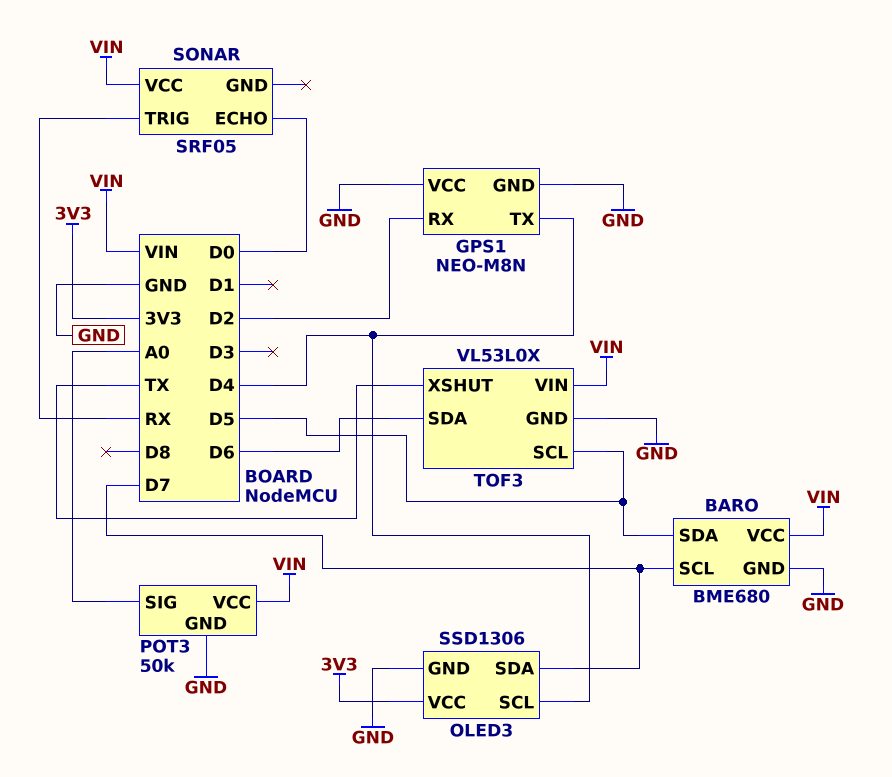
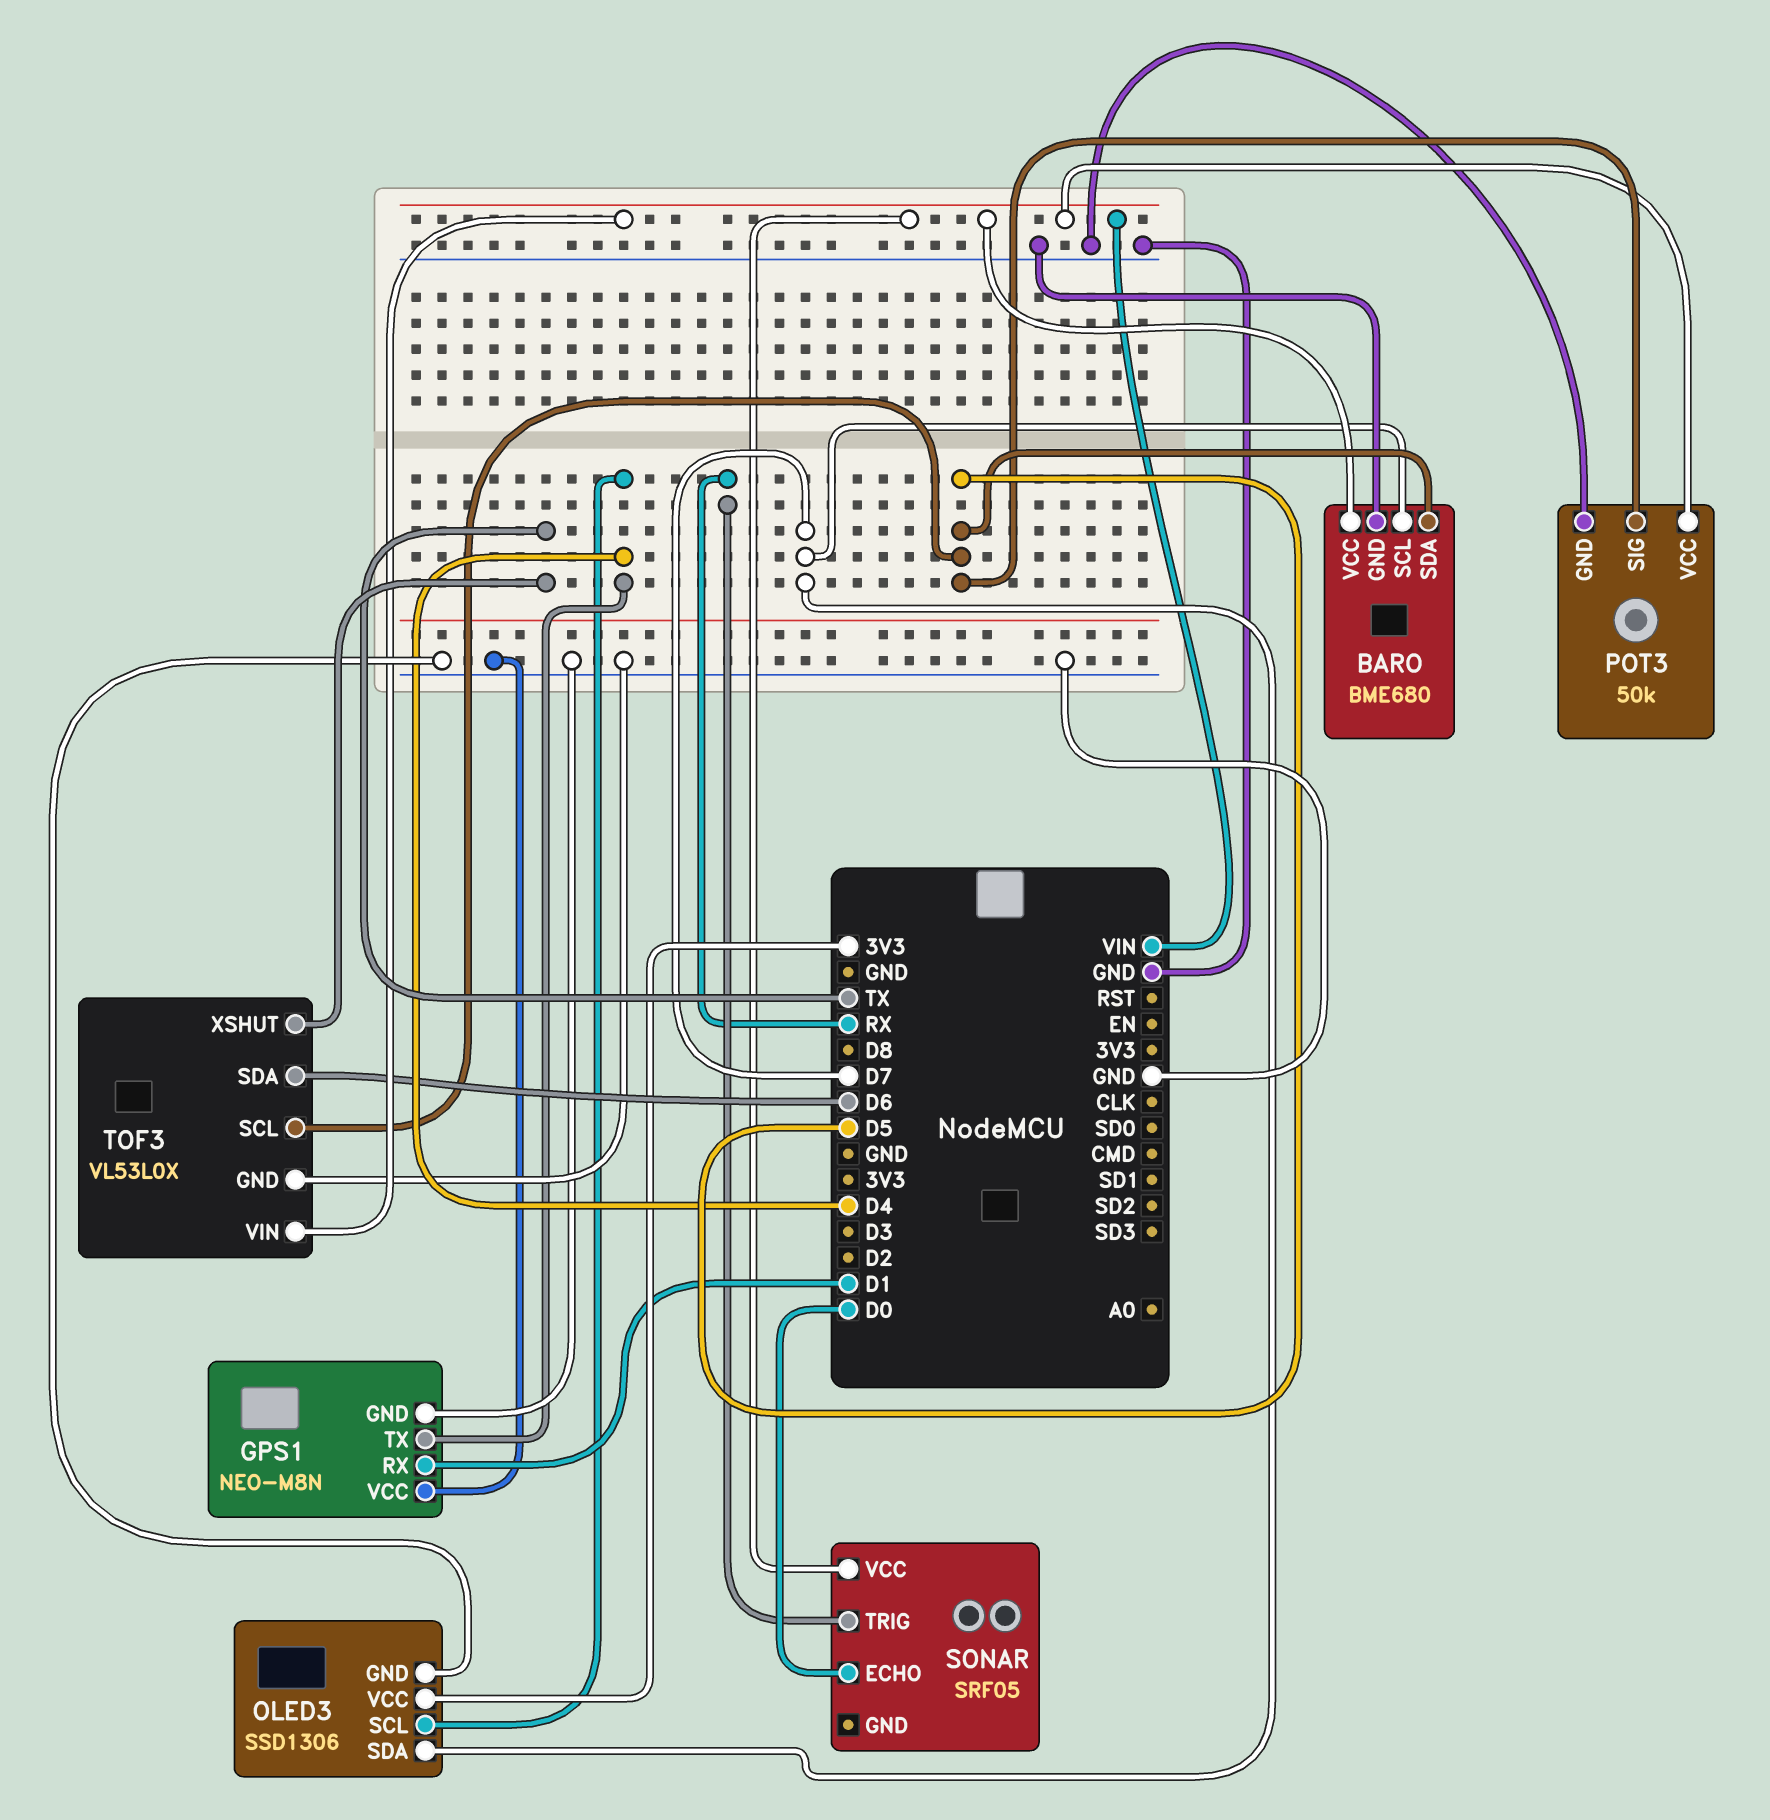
GPS1 pin RX: D2 -> D1
POT3 pin SIG: A0 -> D5

